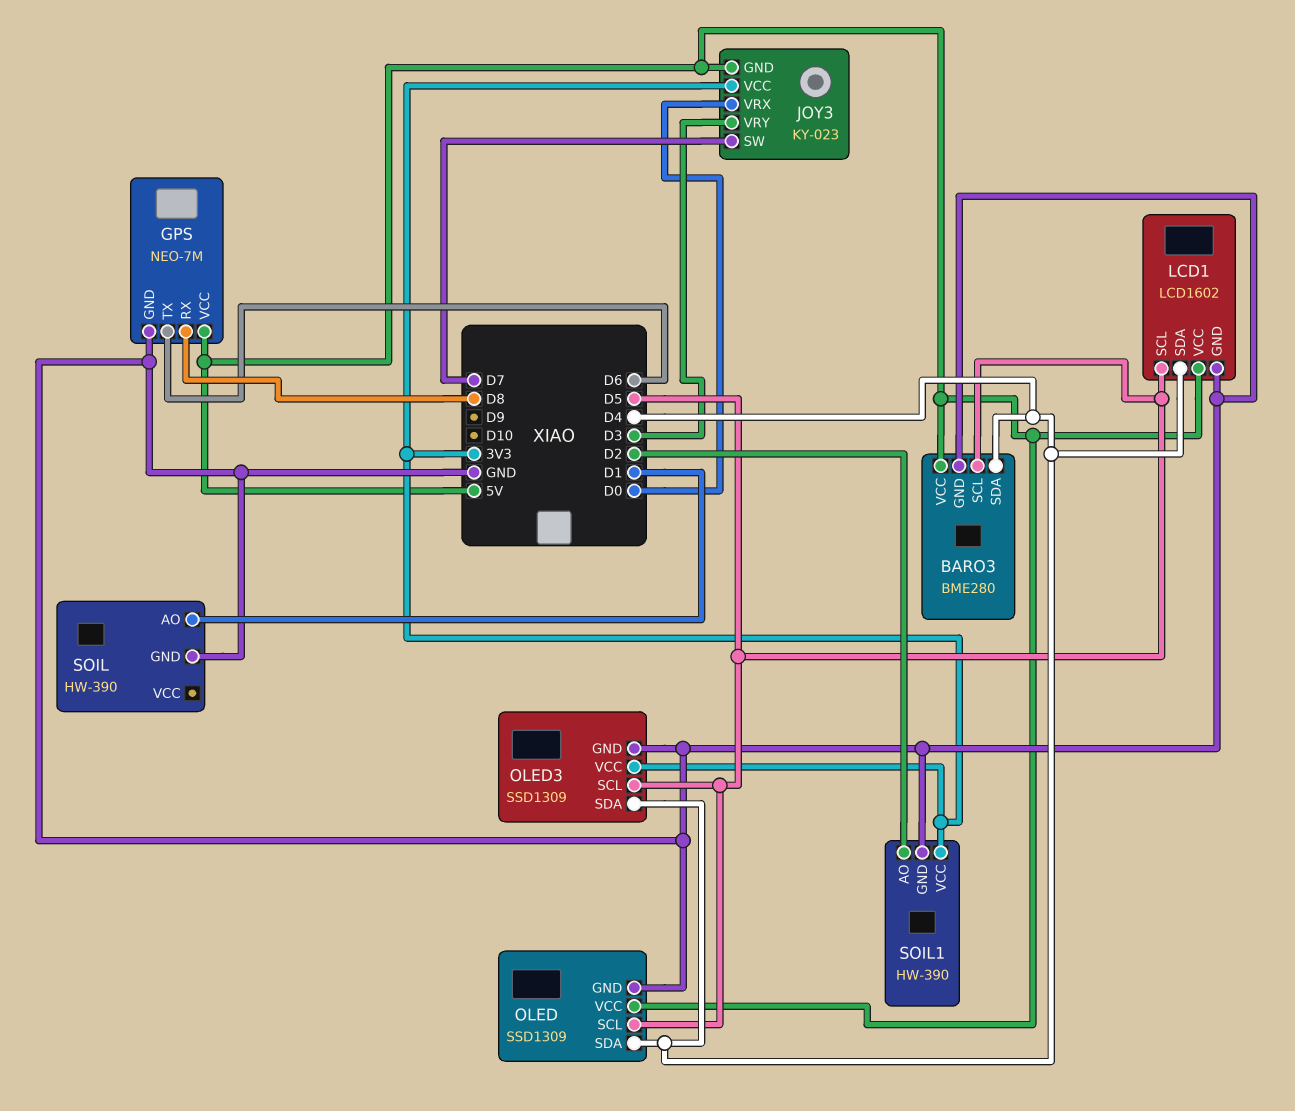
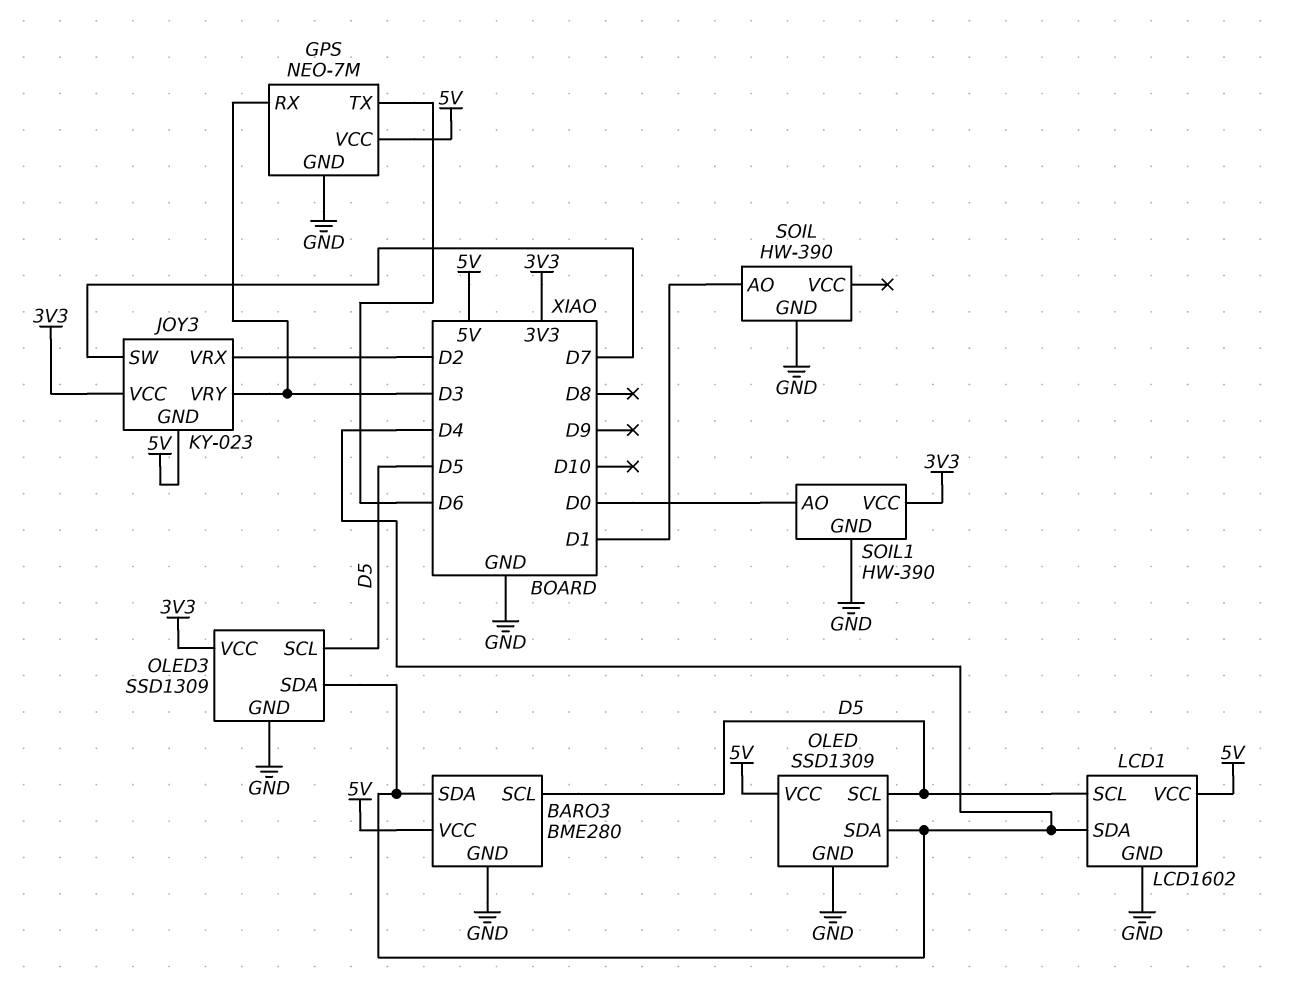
GPS pin RX: D8 -> D3
JOY3 pin VRX: D0 -> D2
SOIL1 pin AO: D2 -> D0

